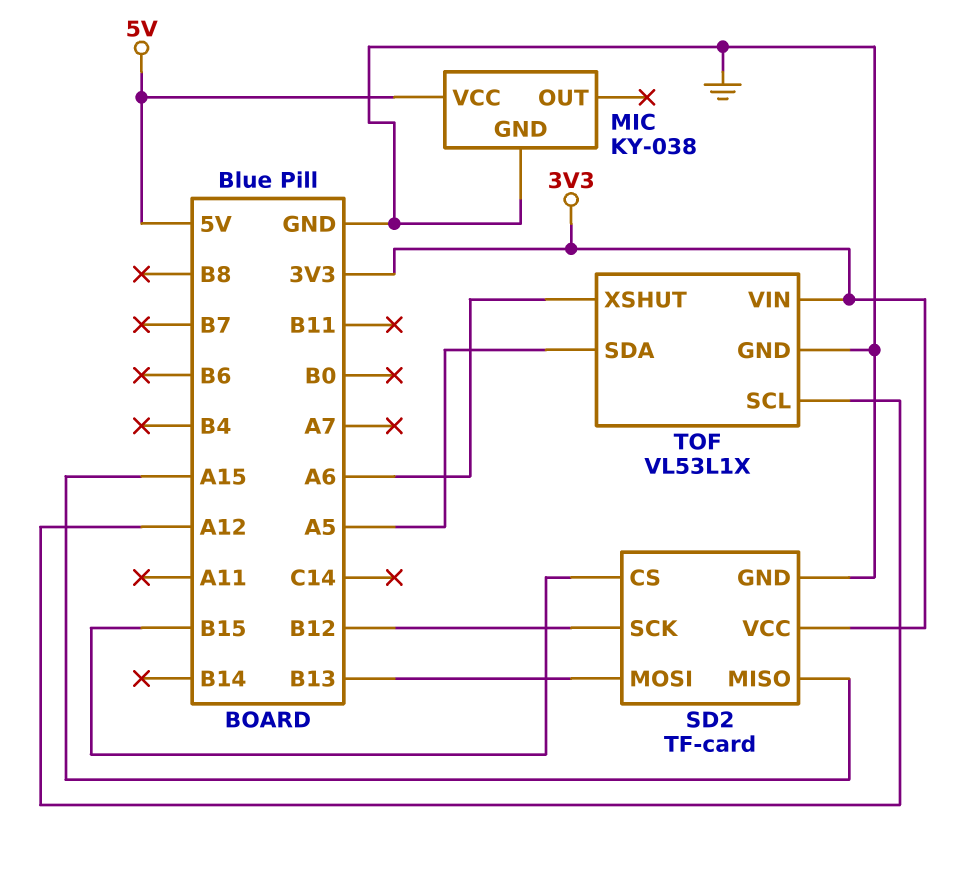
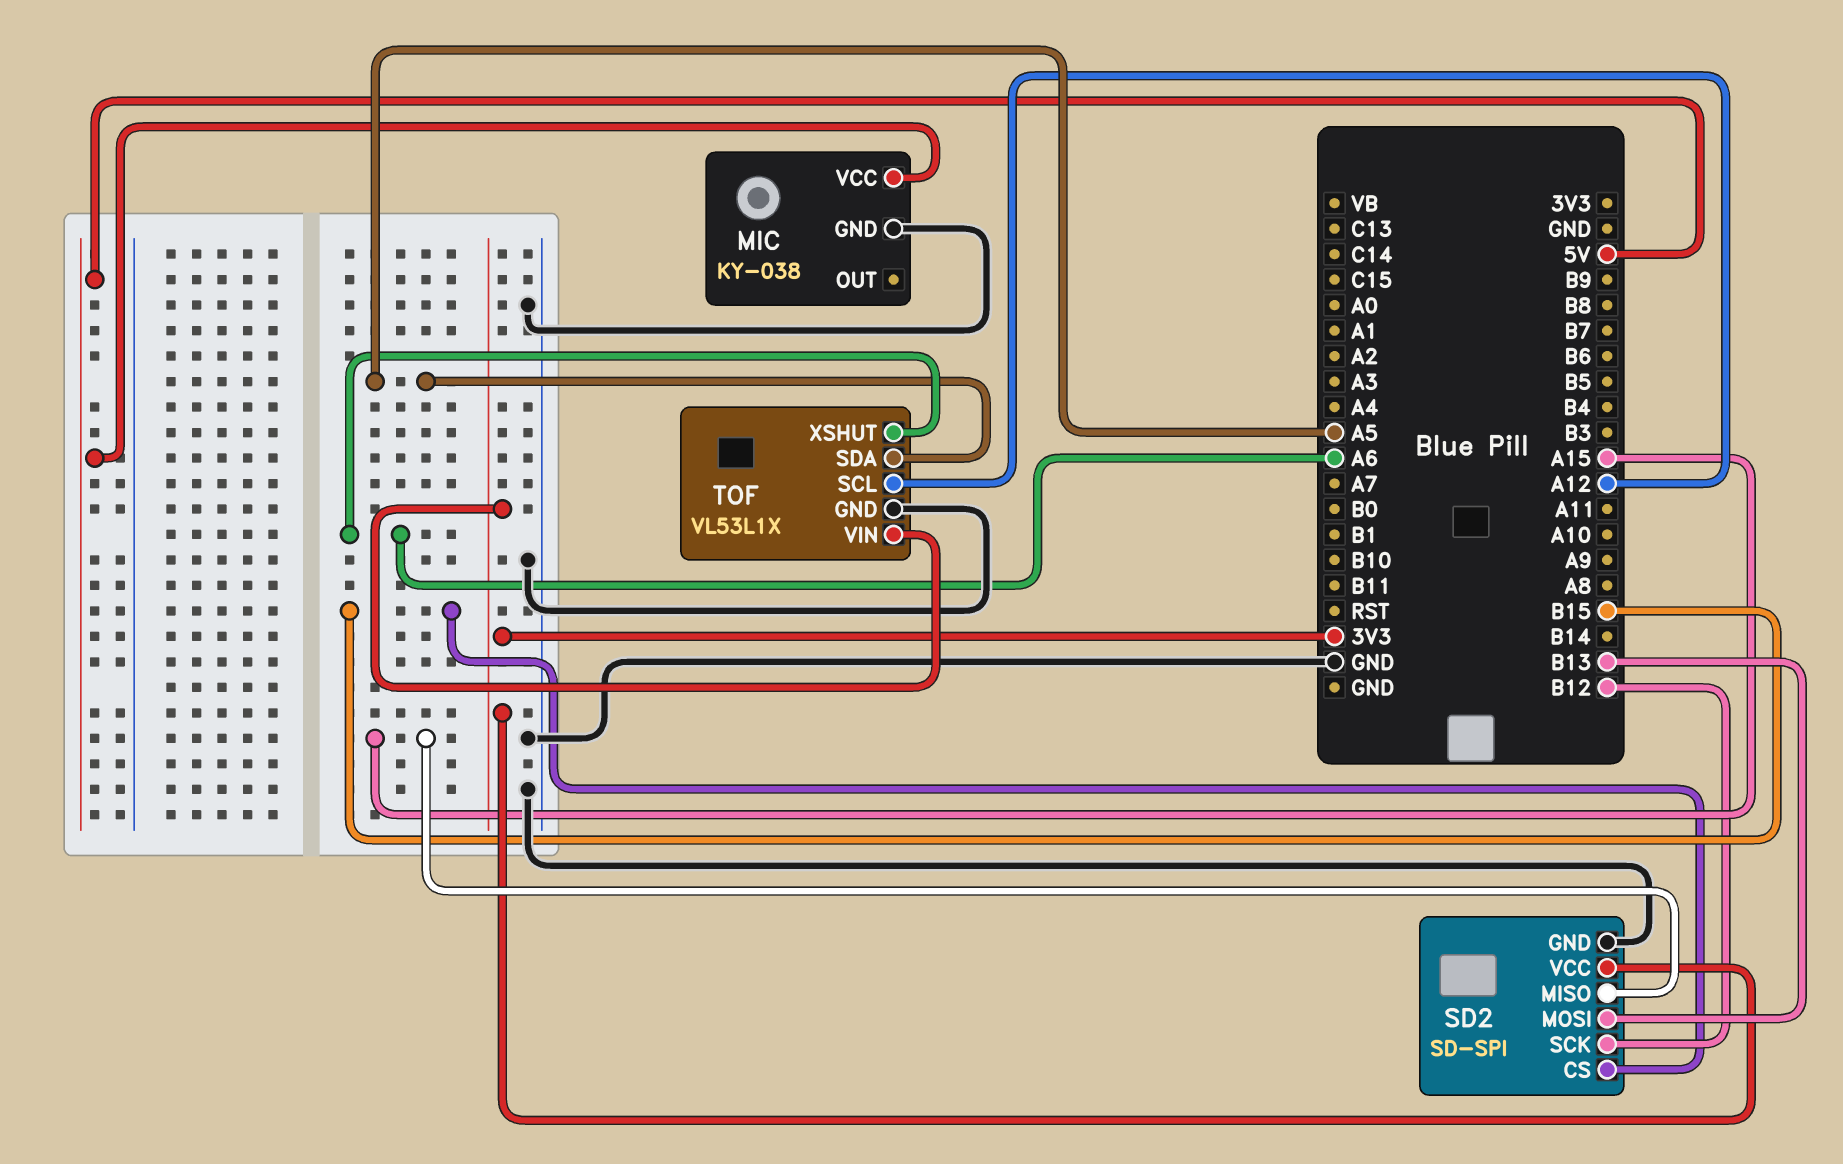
SD2: TF-card -> SD-SPI

